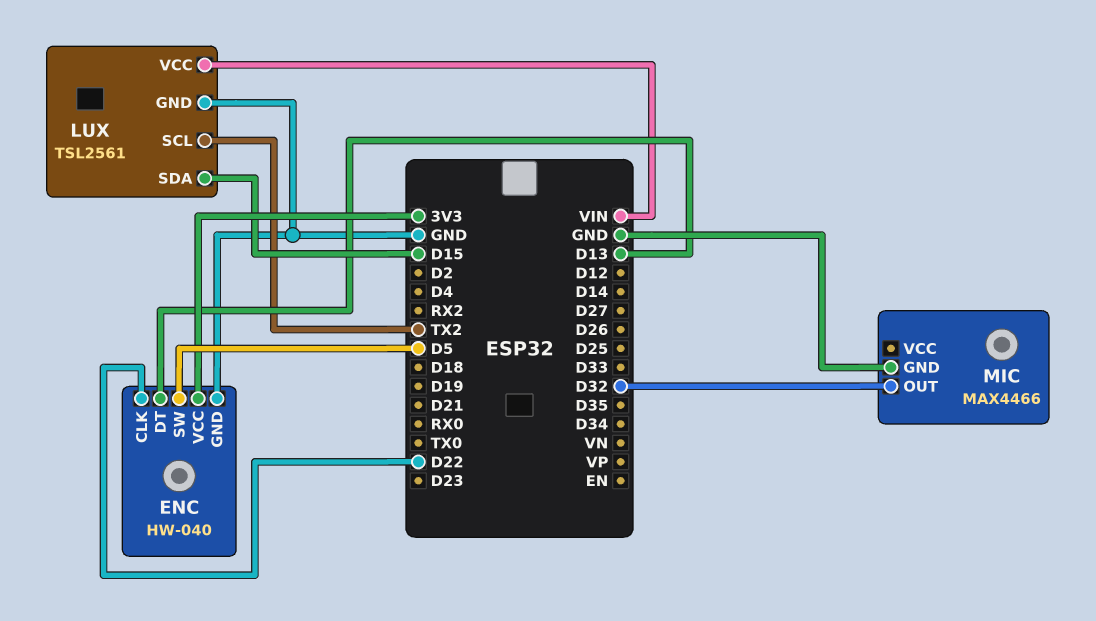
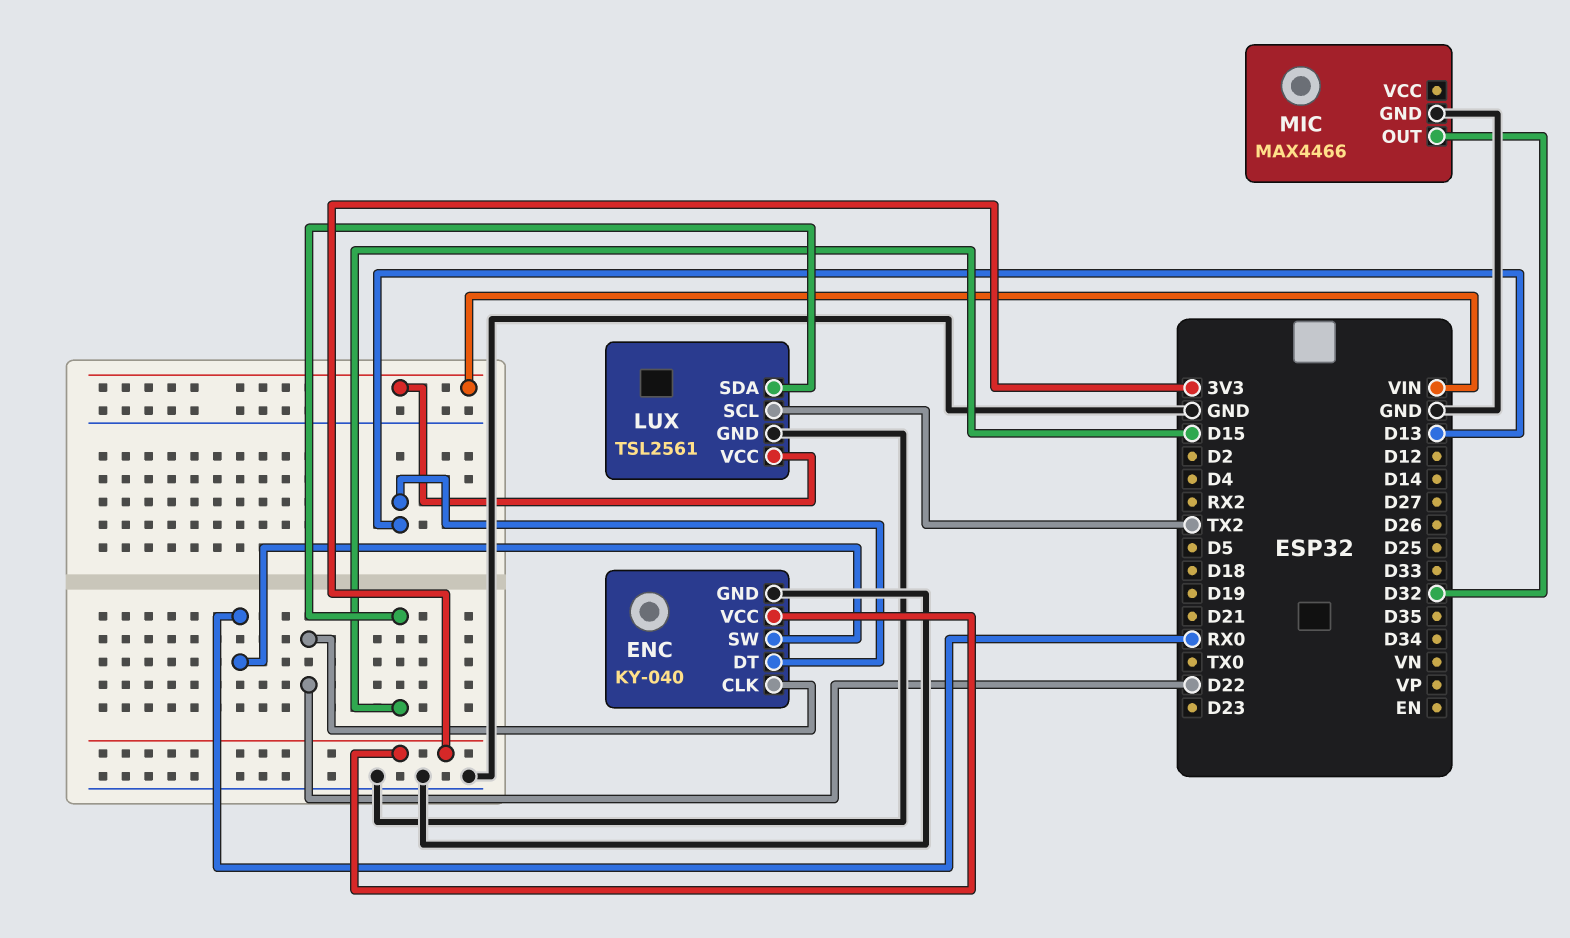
ENC: HW-040 -> KY-040
ENC pin SW: D5 -> RX0

